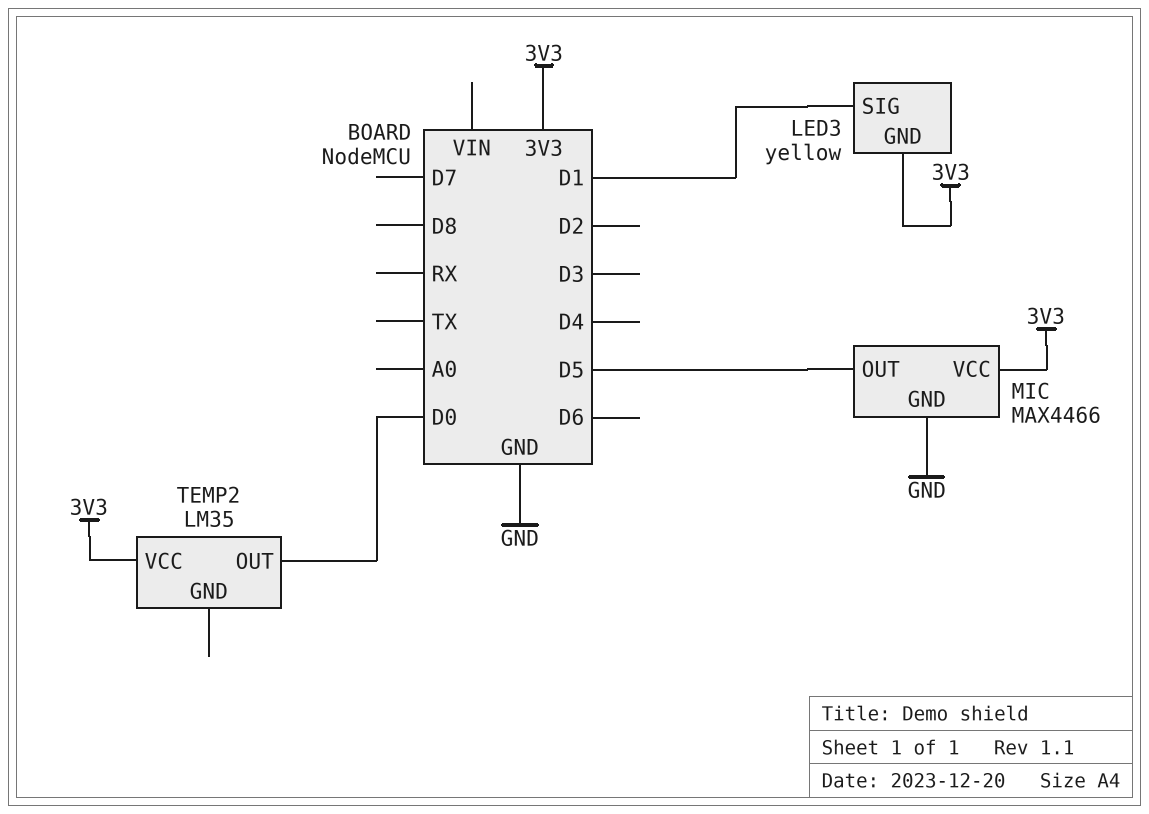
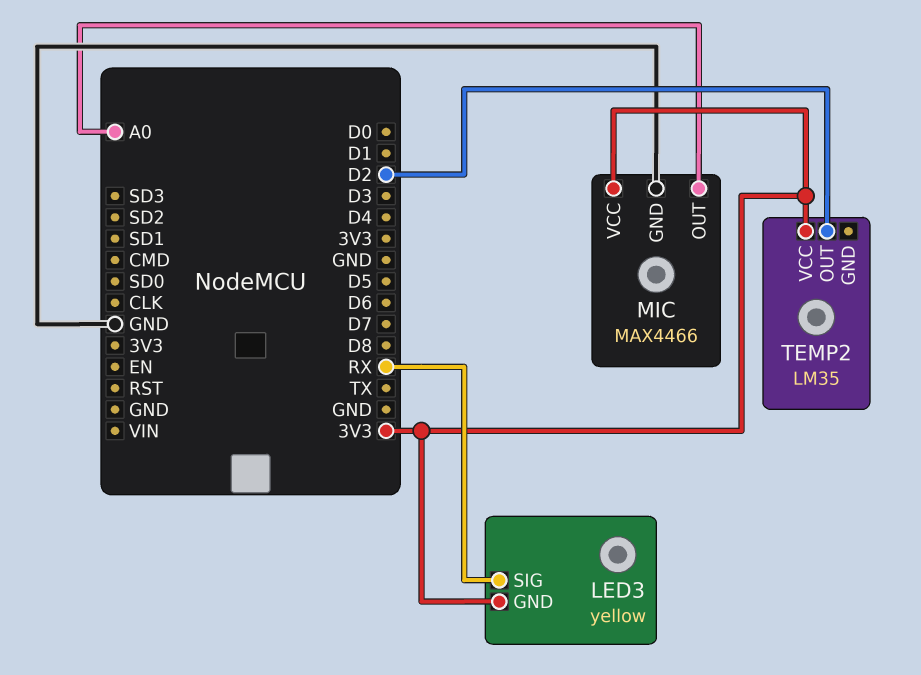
LED3 pin SIG: D1 -> RX
MIC pin OUT: D5 -> A0
TEMP2 pin OUT: D0 -> D2

